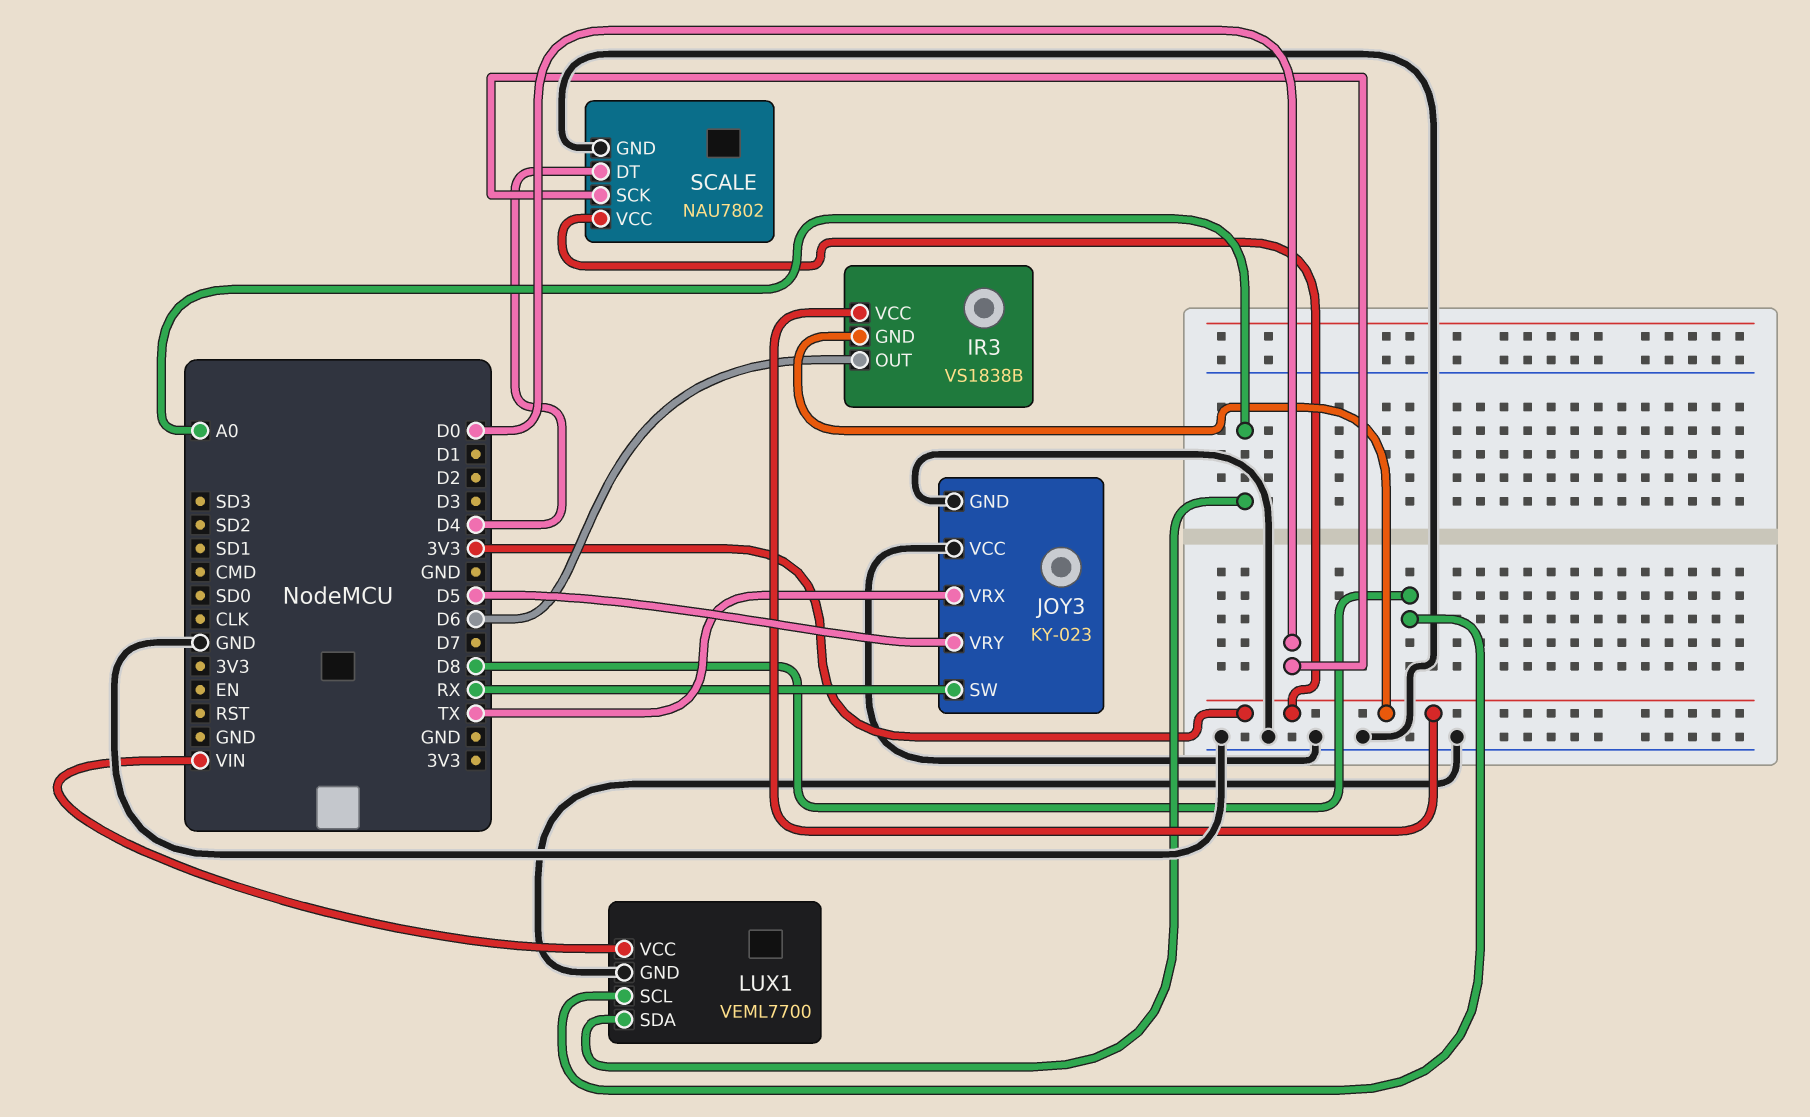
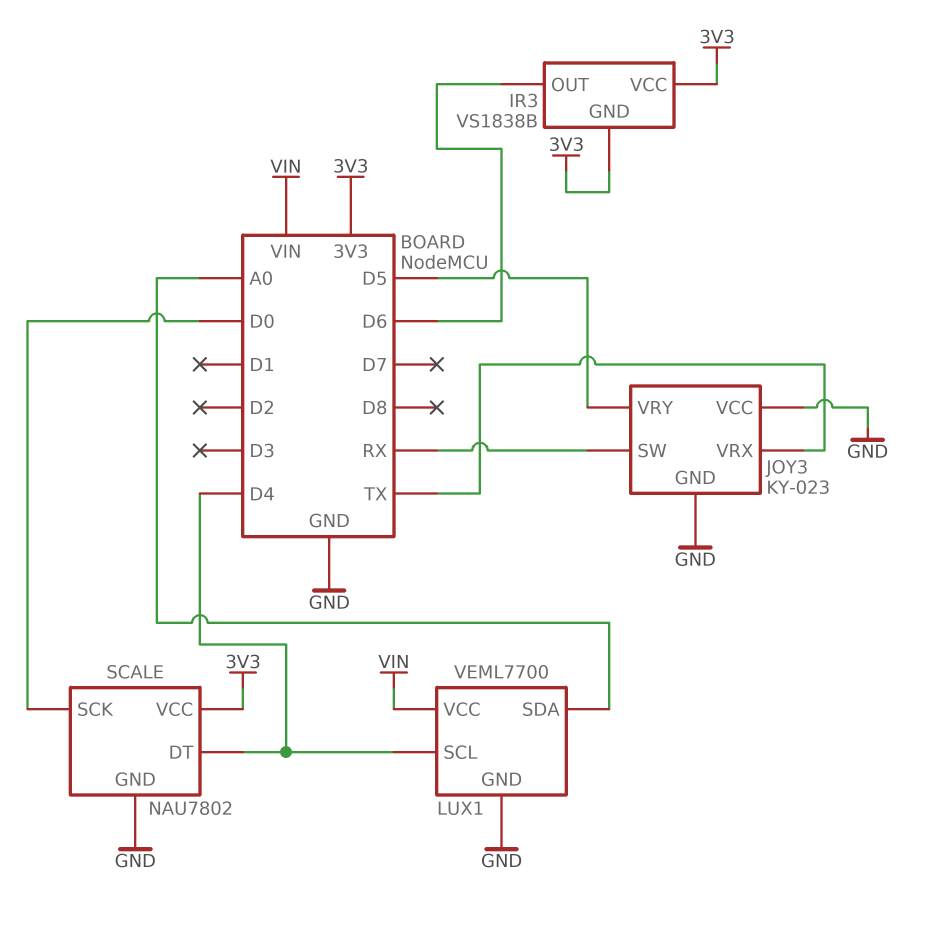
LUX1 pin SCL: D8 -> D4

